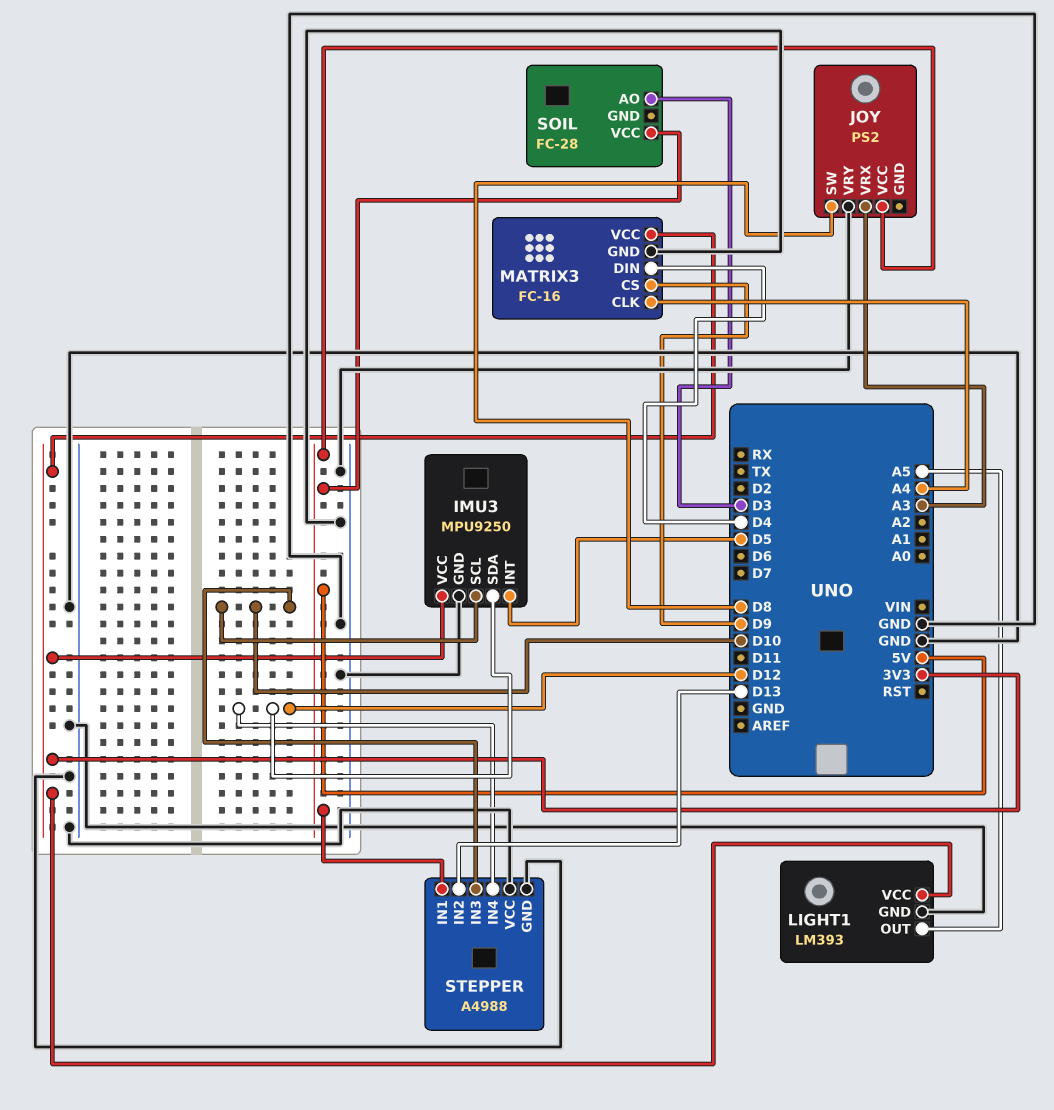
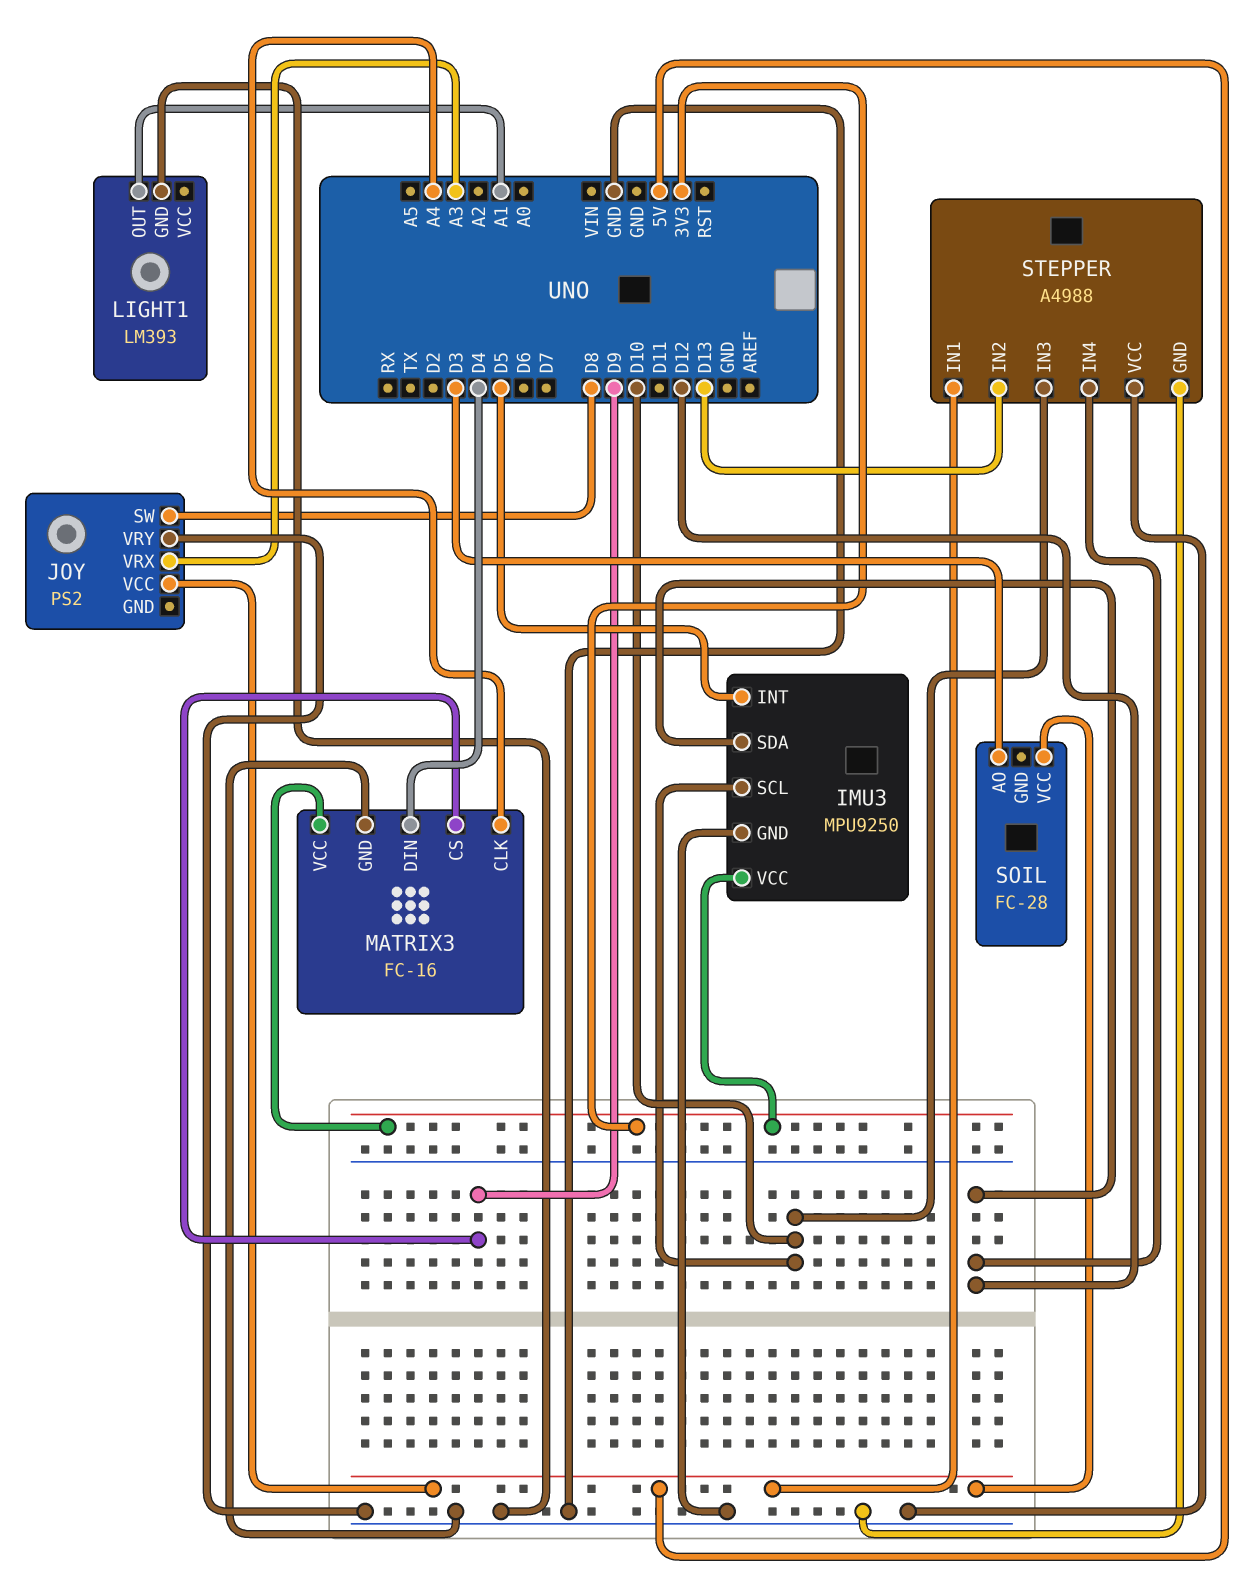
LIGHT1 pin OUT: A5 -> A1
LIGHT1 pin VCC: 3V3 -> none

